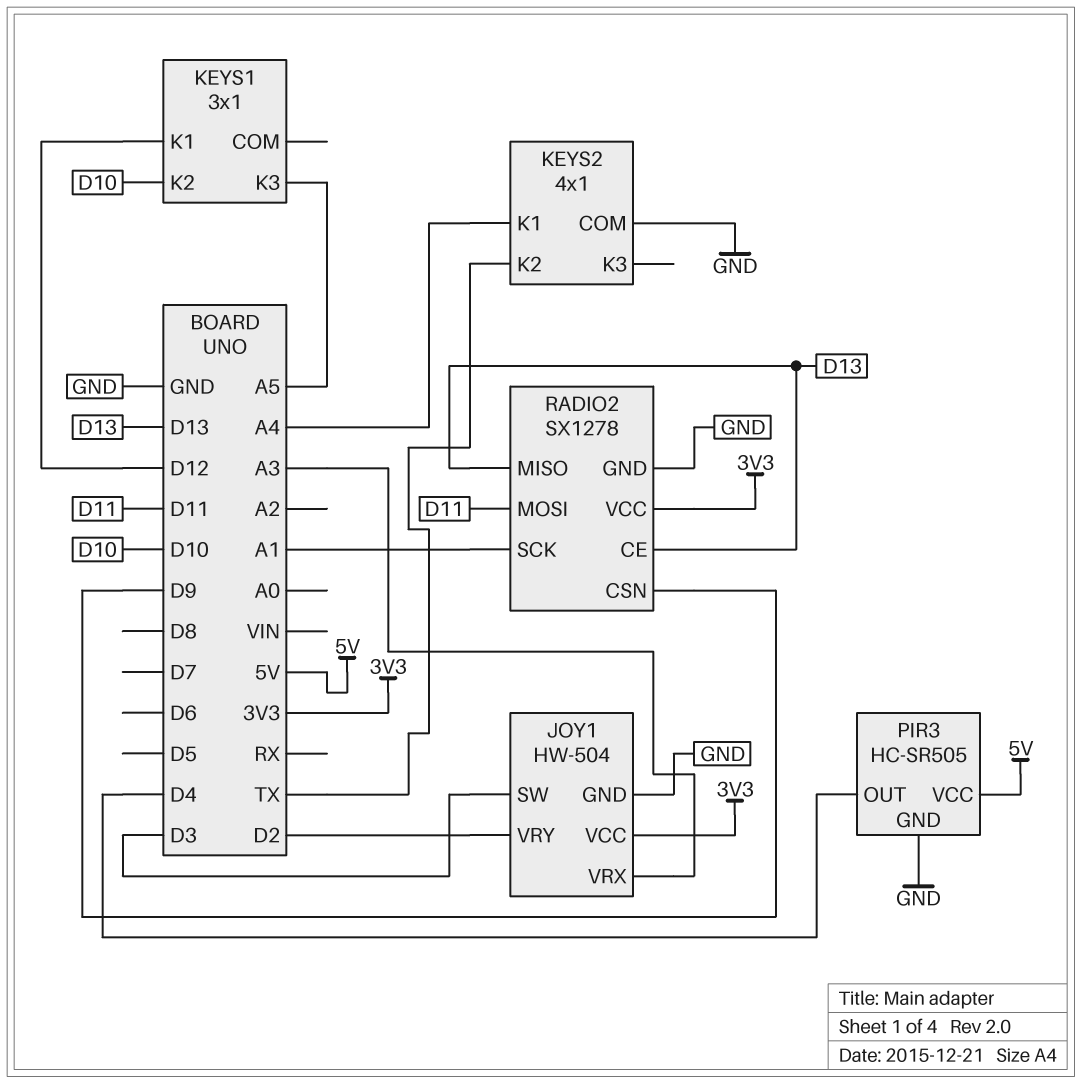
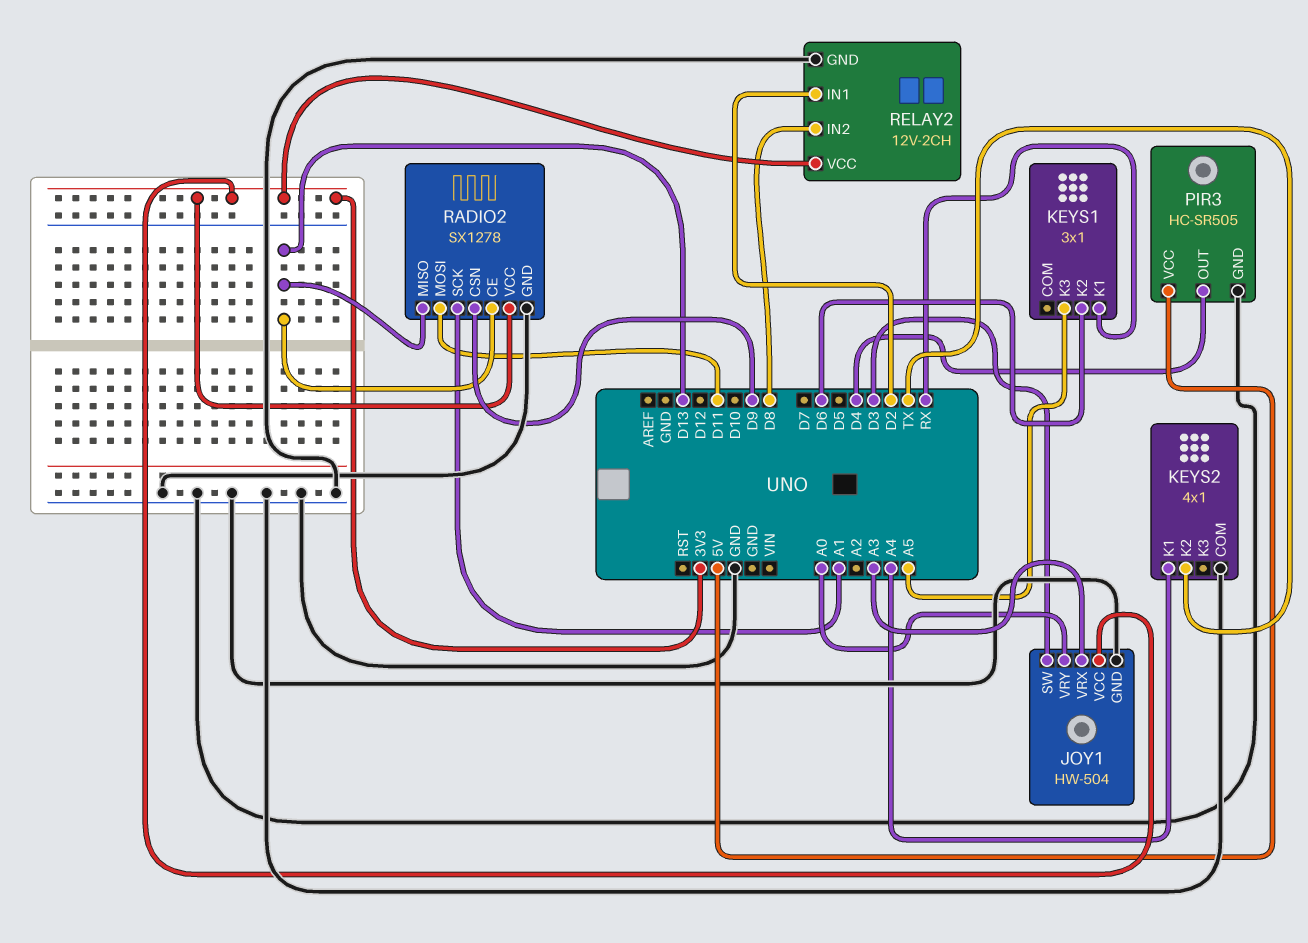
JOY1 pin VRY: D2 -> A0
KEYS1 pin K1: D12 -> RX
KEYS1 pin K2: D10 -> D6
RELAY2: none -> 12V-2CH
RELAY2 pin GND: none -> GND
RELAY2 pin IN1: none -> D2
RELAY2 pin IN2: none -> D8
RELAY2 pin VCC: none -> 3V3

